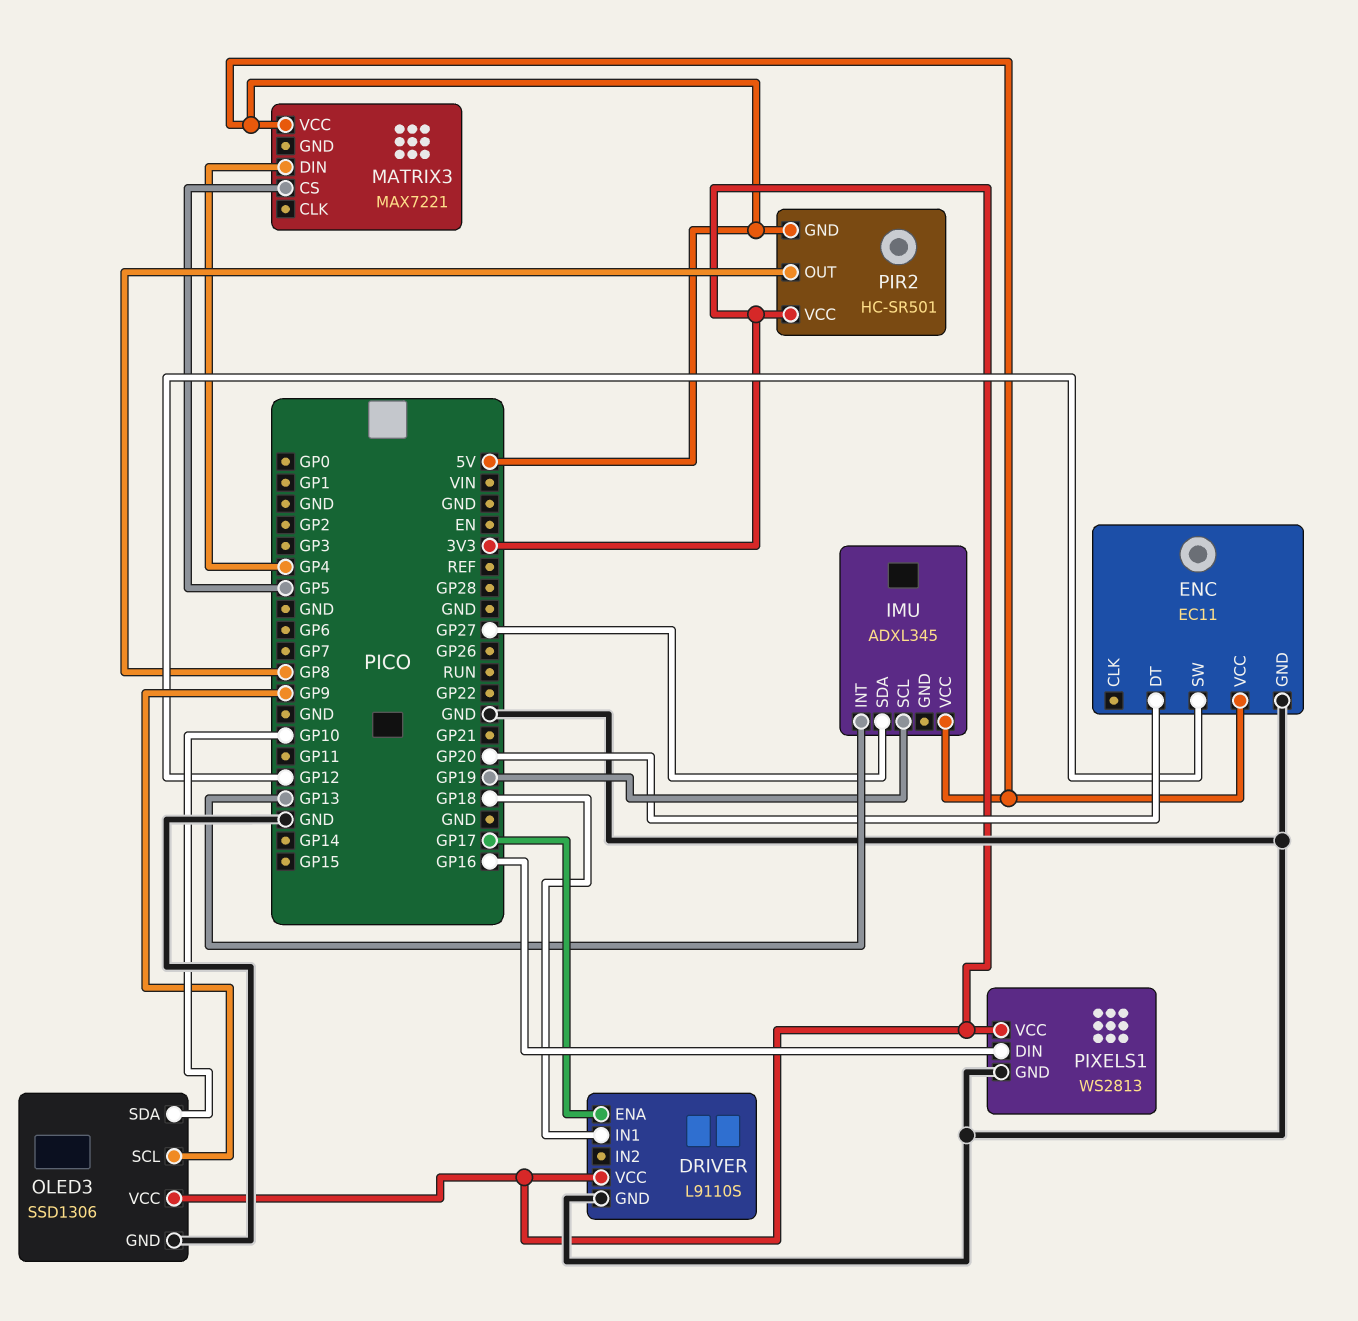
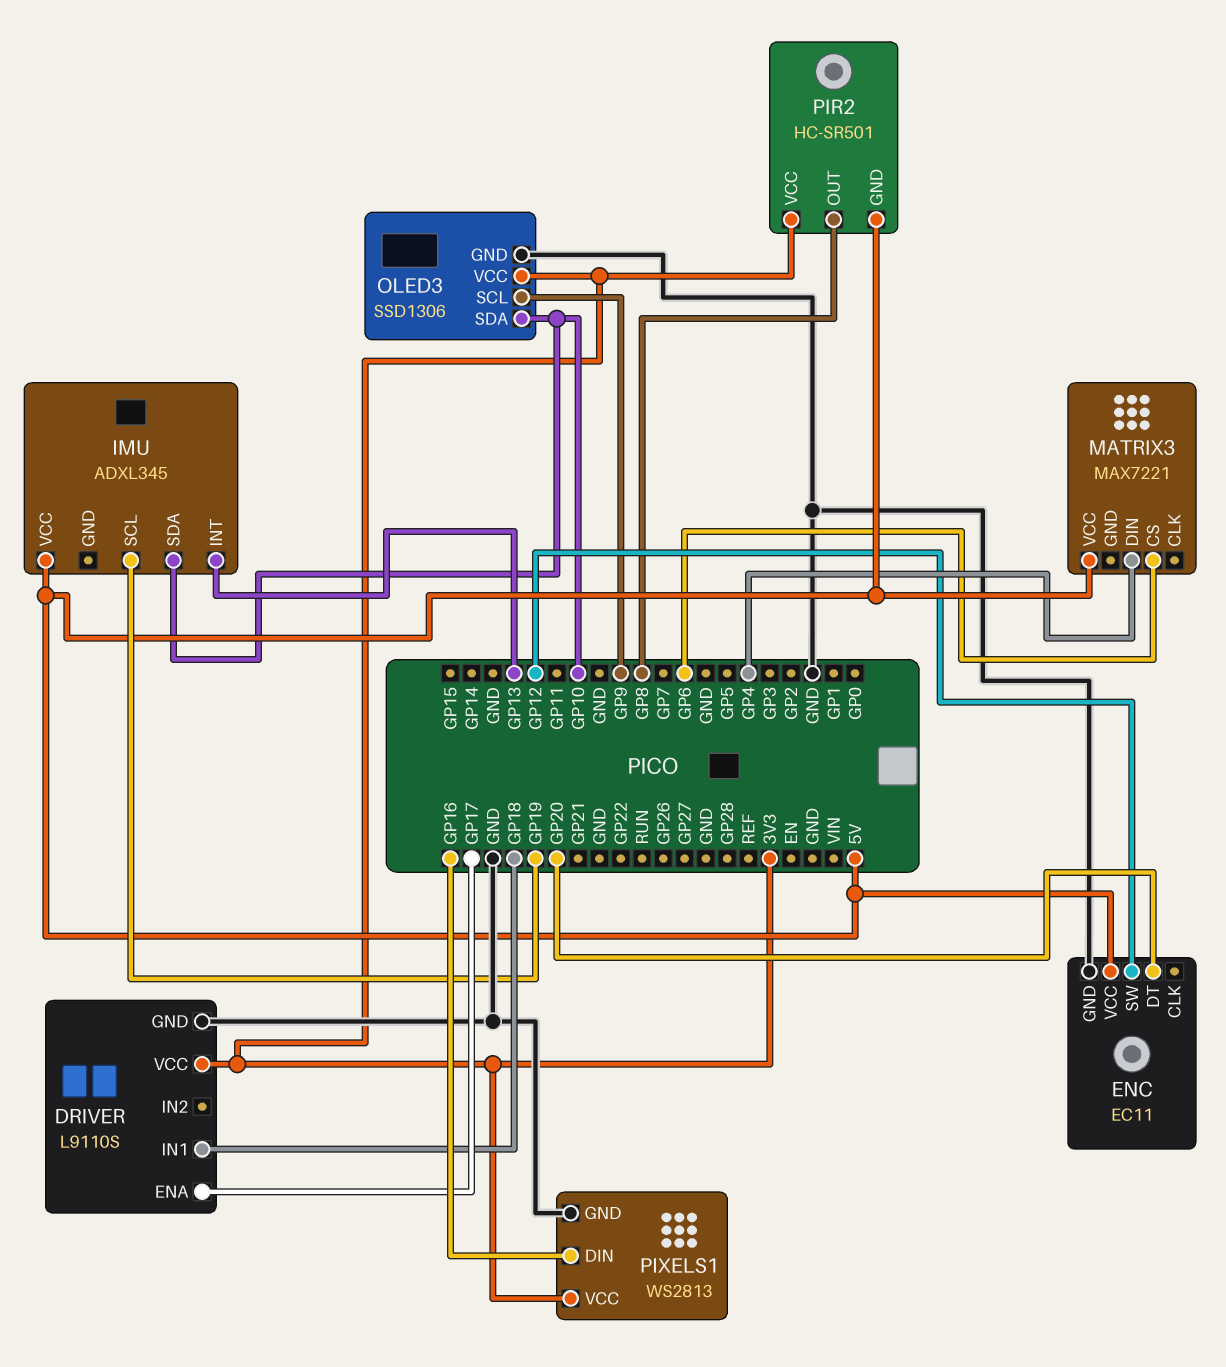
IMU pin SDA: GP27 -> GP10
MATRIX3 pin CS: GP5 -> GP6

